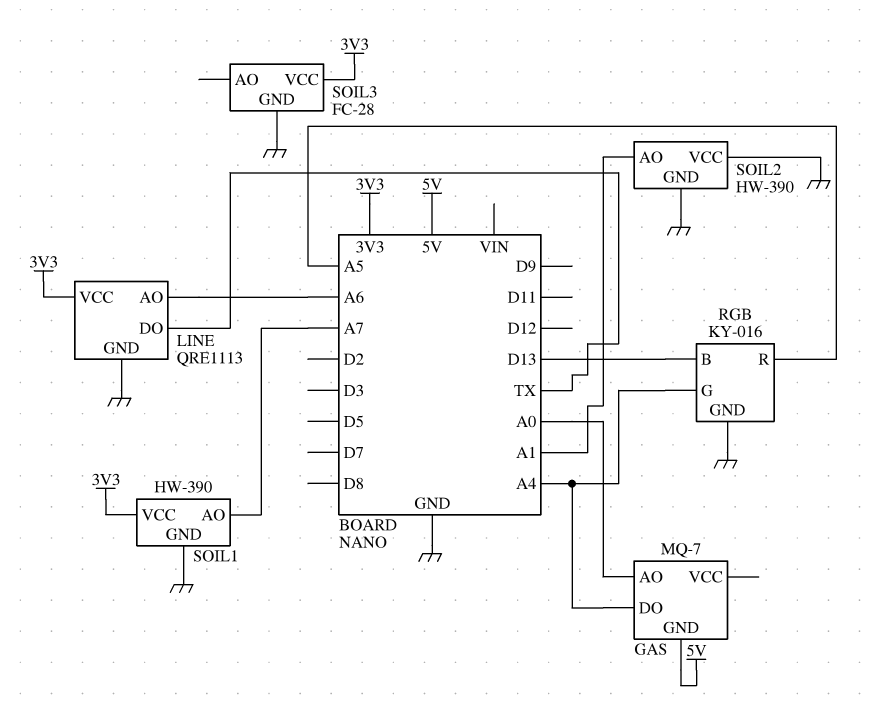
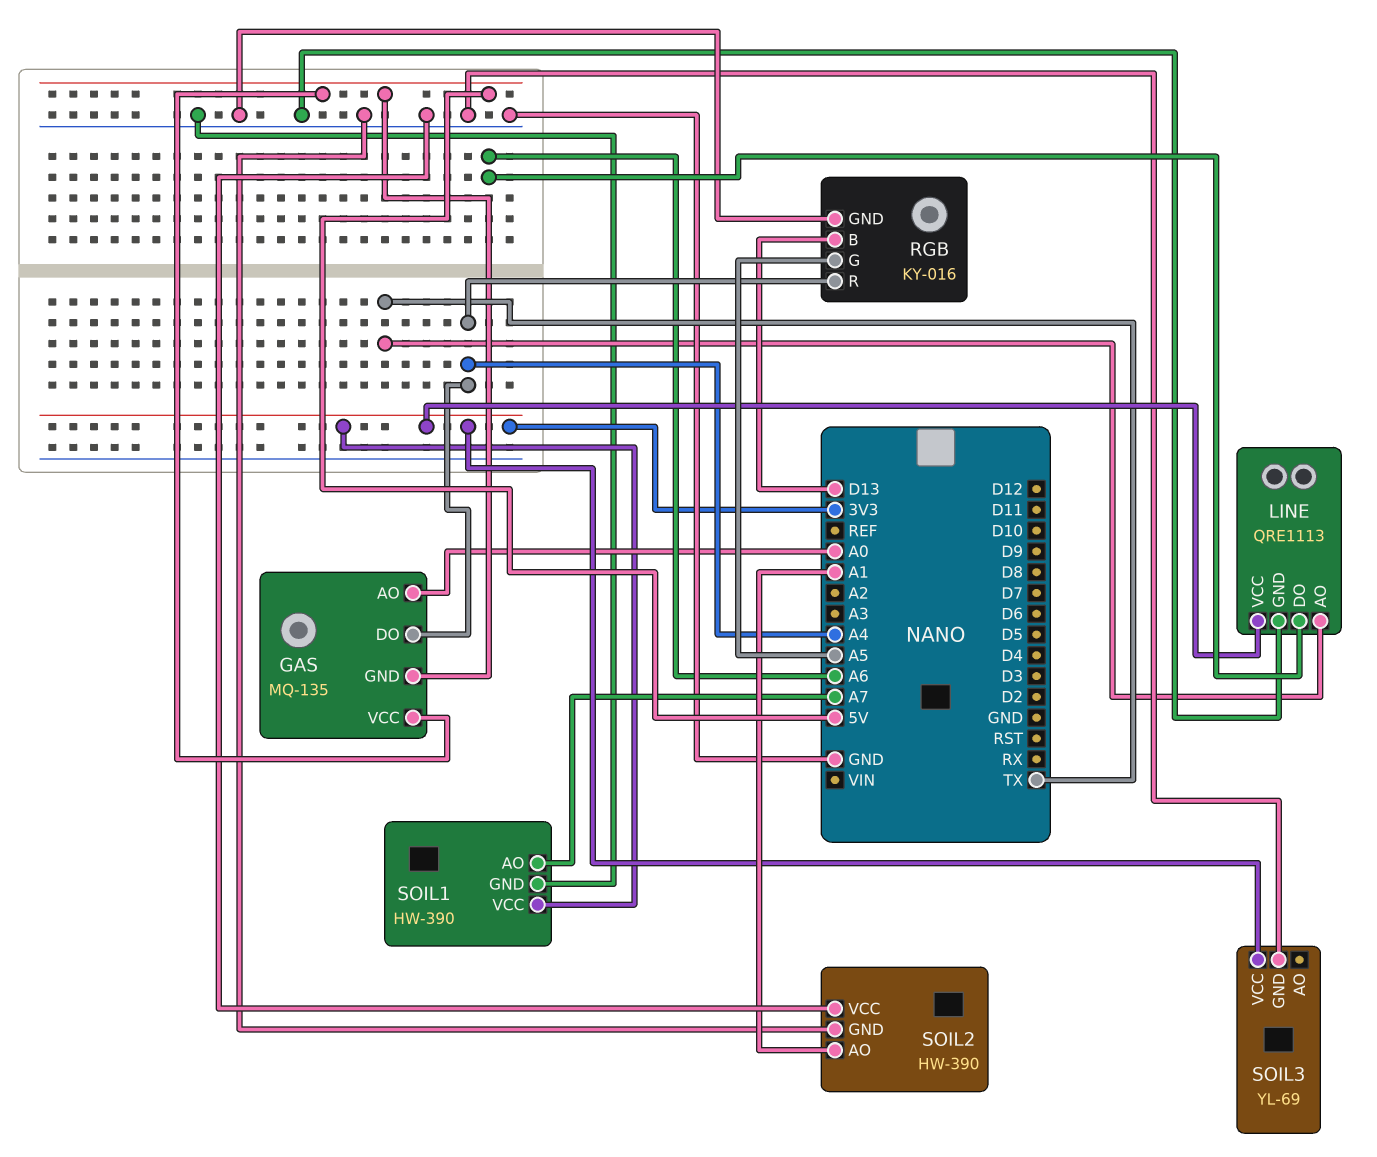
GAS: MQ-7 -> MQ-135
GAS pin VCC: none -> 5V
LINE pin AO: A6 -> TX
LINE pin DO: TX -> A6
RGB pin G: A4 -> A5
RGB pin R: A5 -> A4
SOIL3: FC-28 -> YL-69

